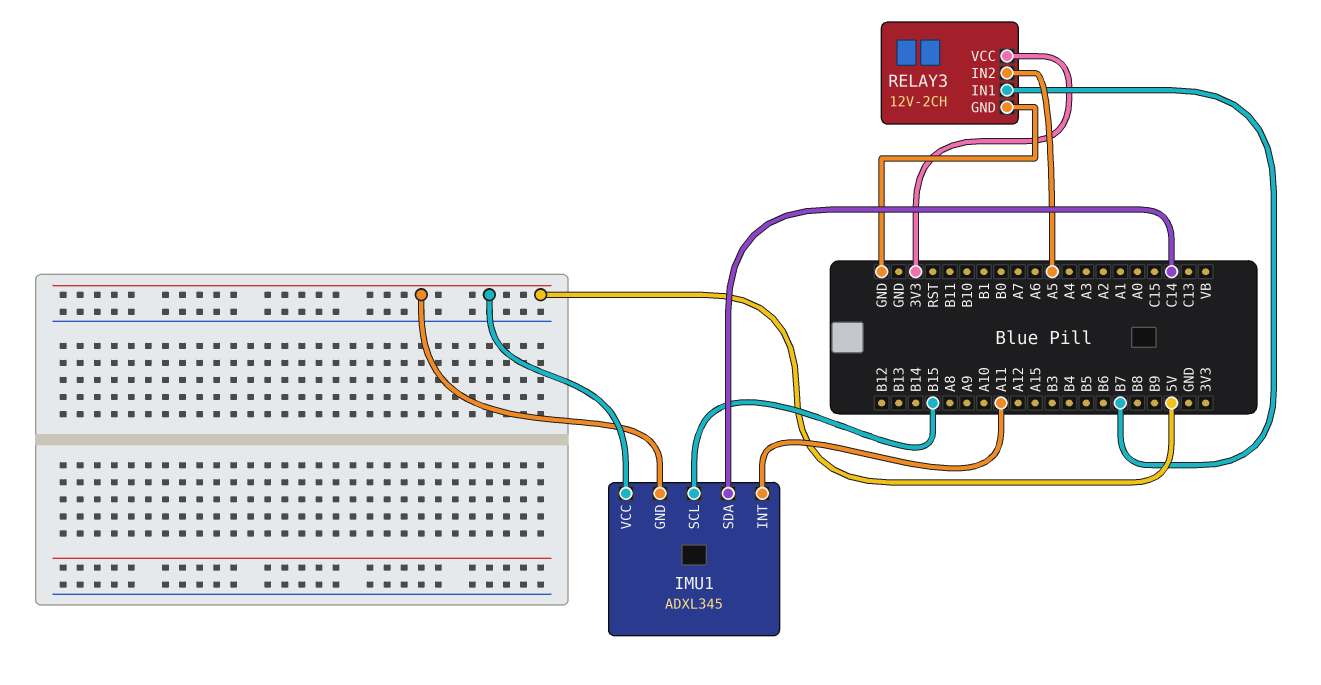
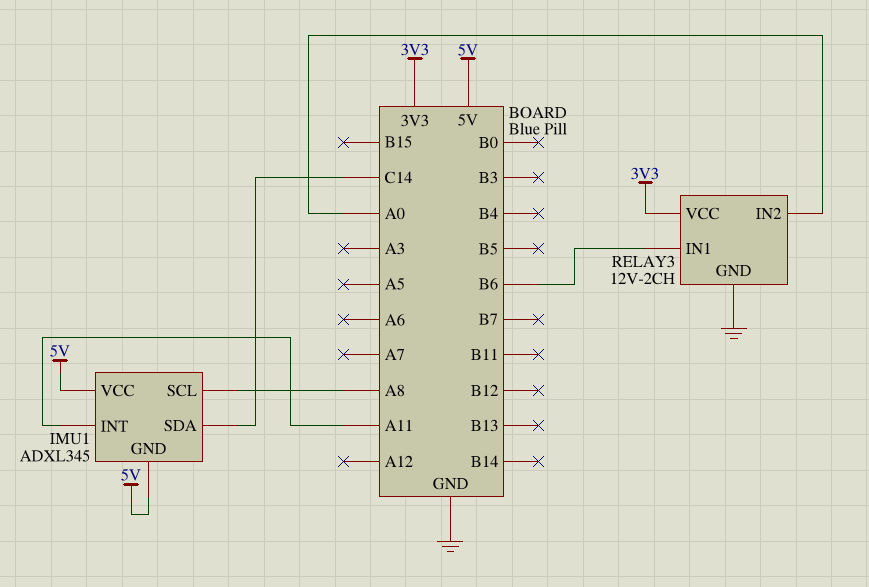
IMU1 pin SCL: B15 -> A8
RELAY3 pin IN1: B7 -> B6
RELAY3 pin IN2: A5 -> A0

